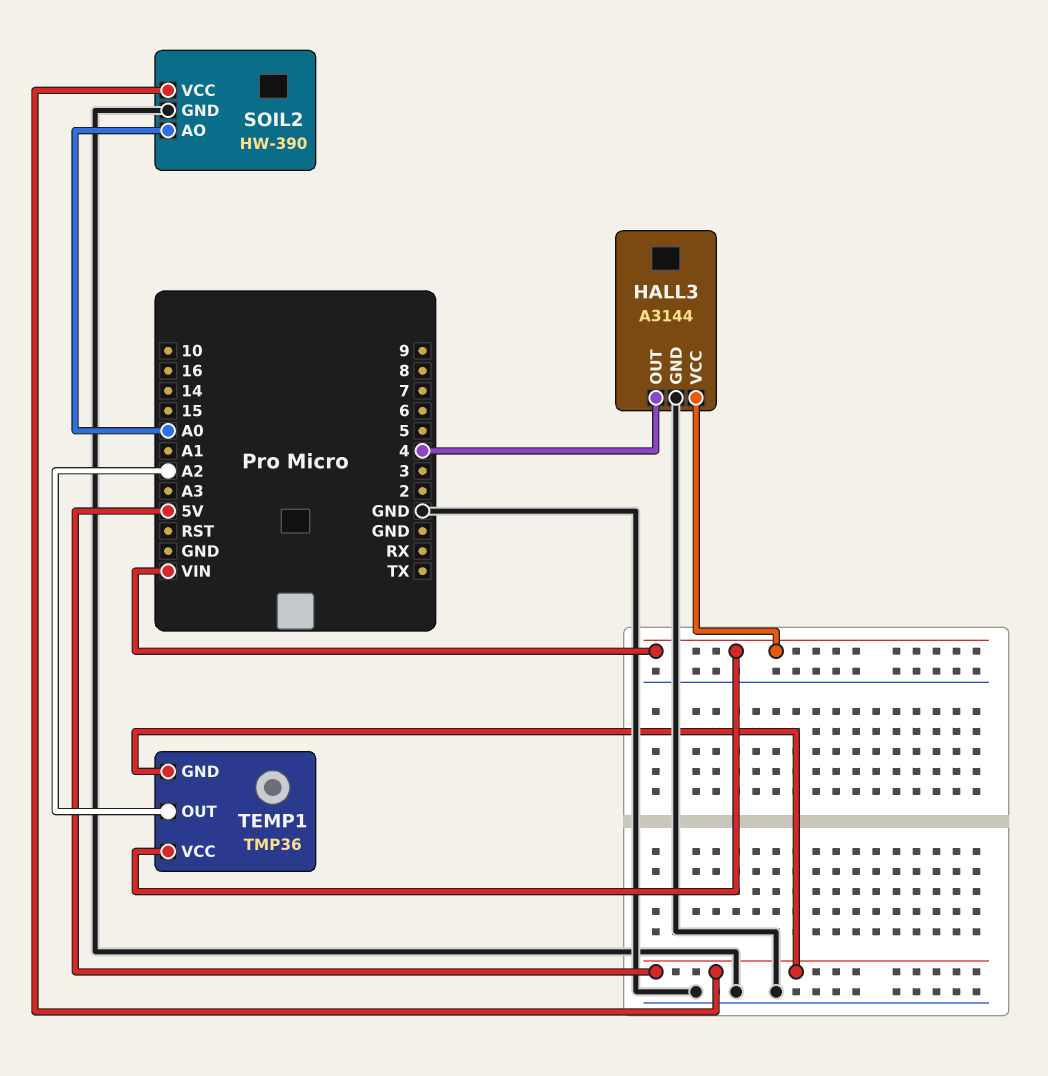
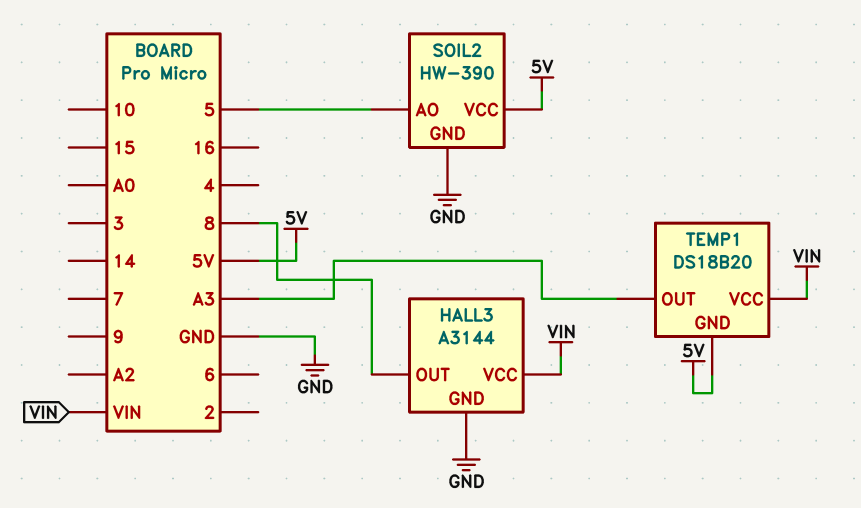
HALL3 pin OUT: 4 -> 8
SOIL2 pin AO: A0 -> 5
TEMP1: TMP36 -> DS18B20
TEMP1 pin OUT: A2 -> A3

